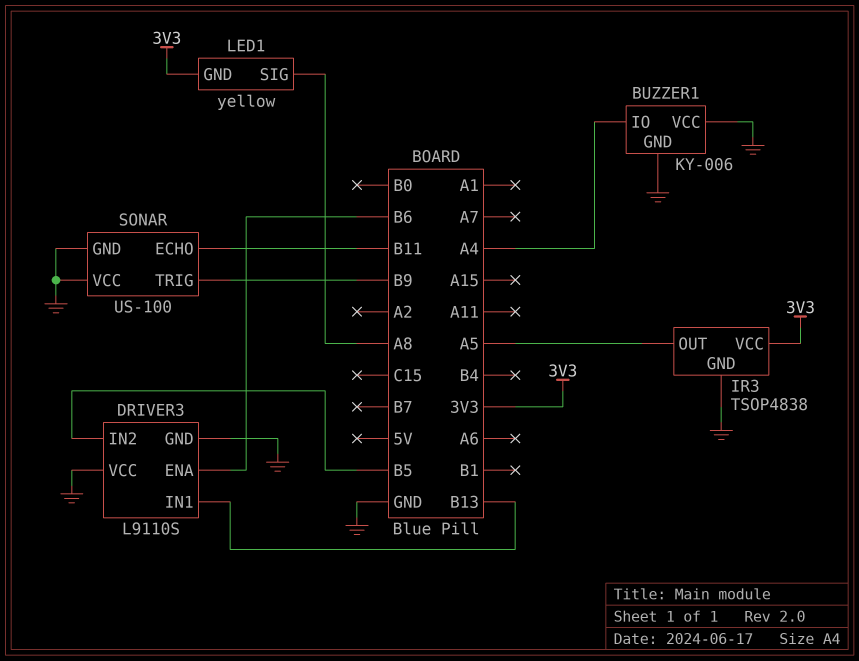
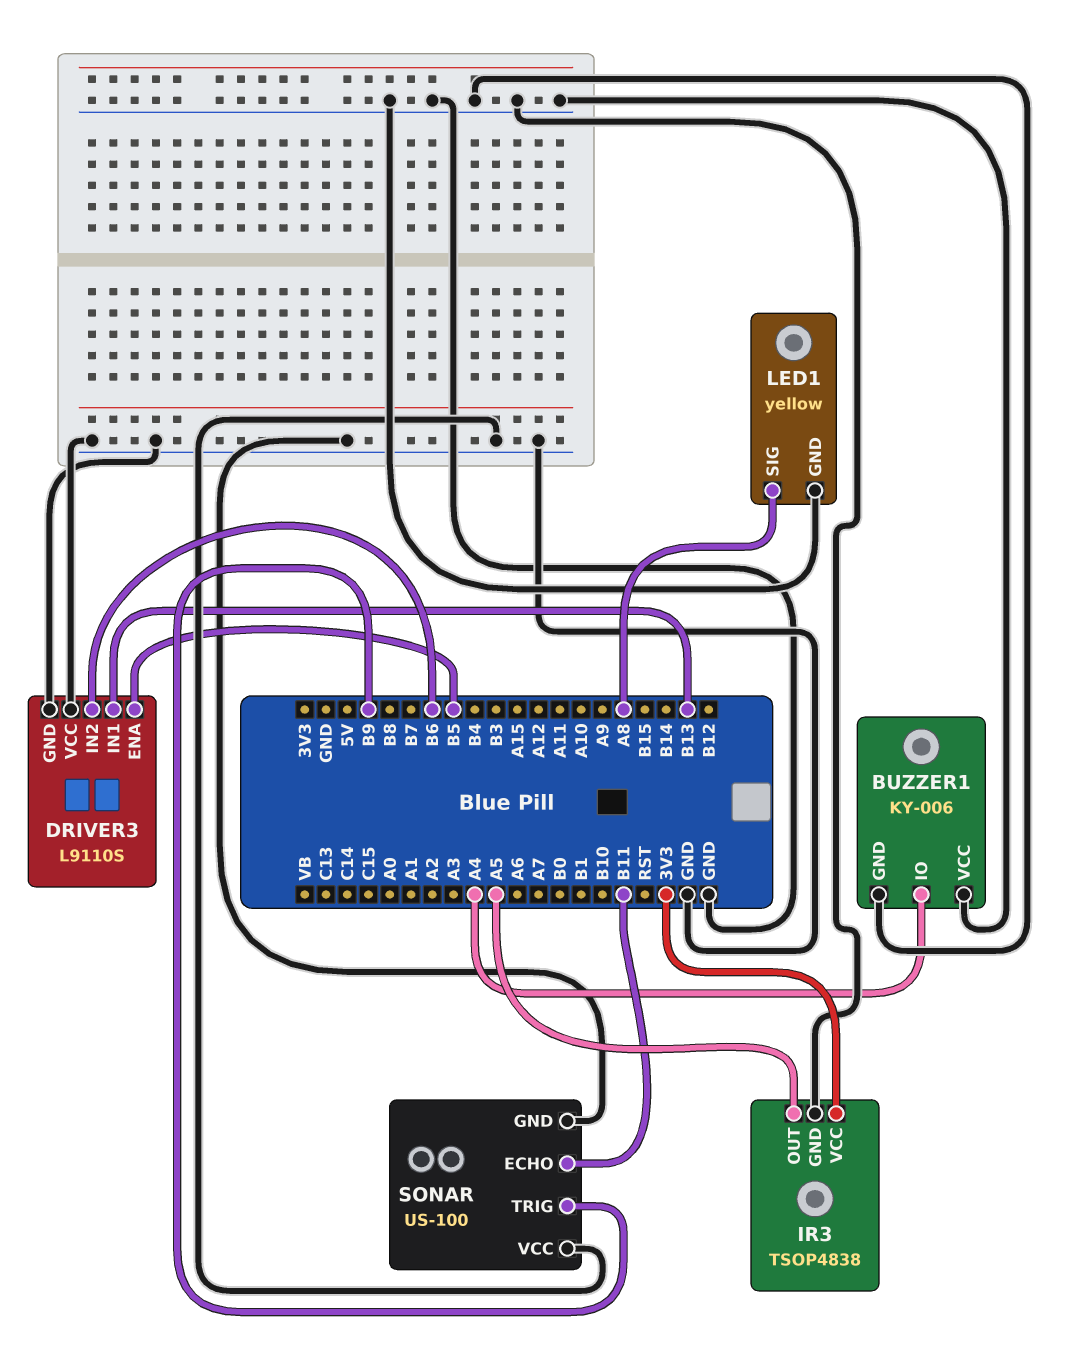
DRIVER3 pin ENA: B6 -> B5
DRIVER3 pin IN2: B5 -> B6
LED1 pin GND: 3V3 -> GND

